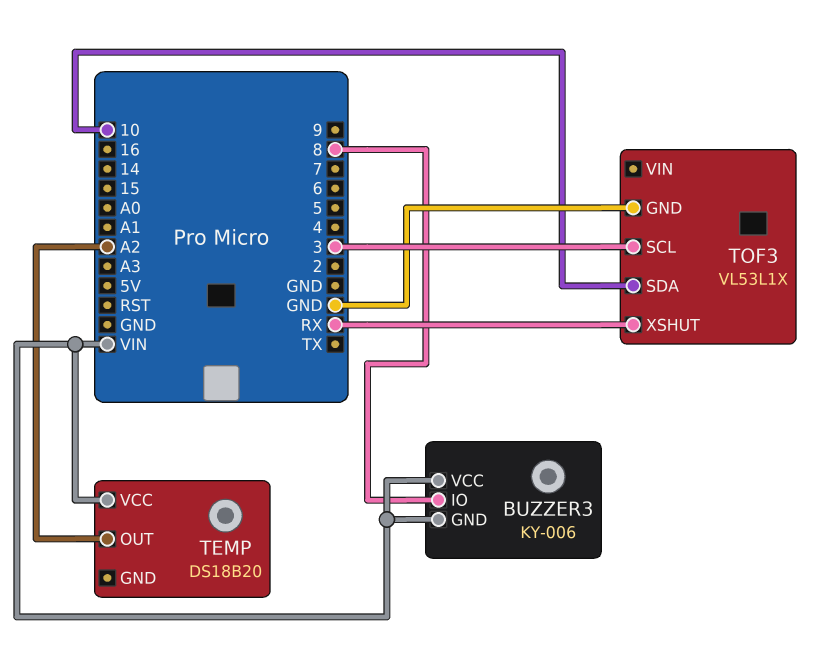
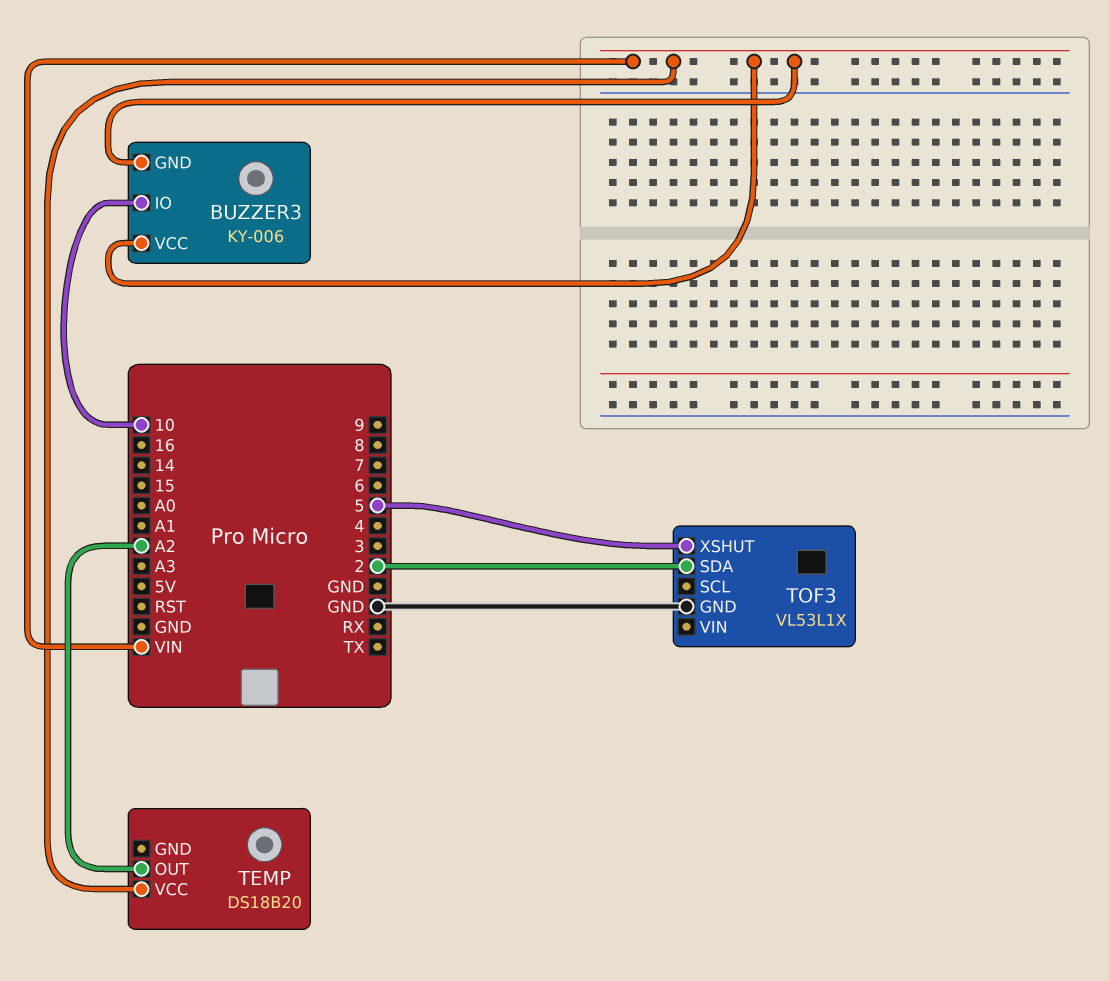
BUZZER3 pin IO: 8 -> 10
TOF3 pin SCL: 3 -> none
TOF3 pin SDA: 10 -> 2
TOF3 pin XSHUT: RX -> 5

